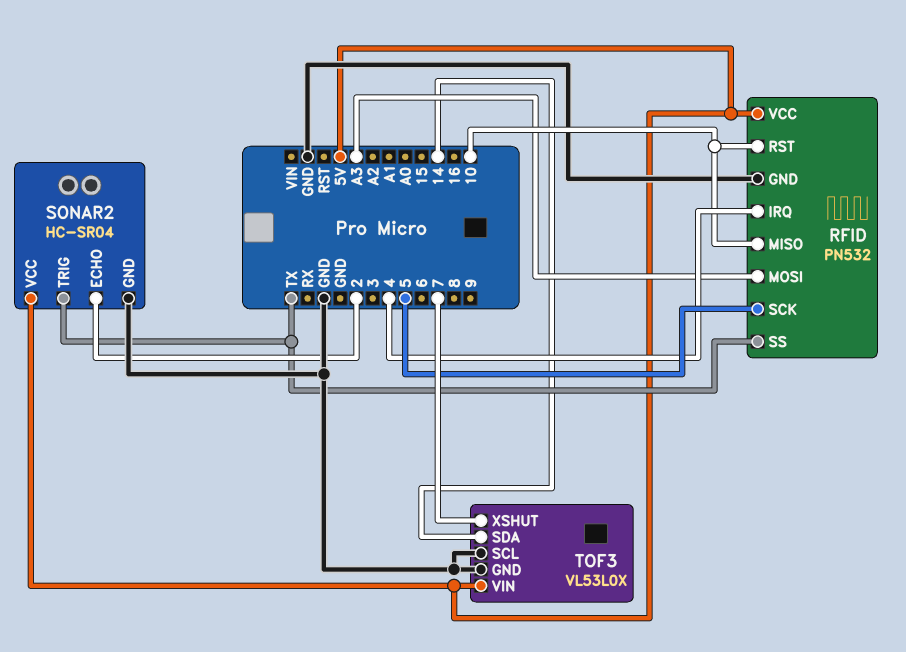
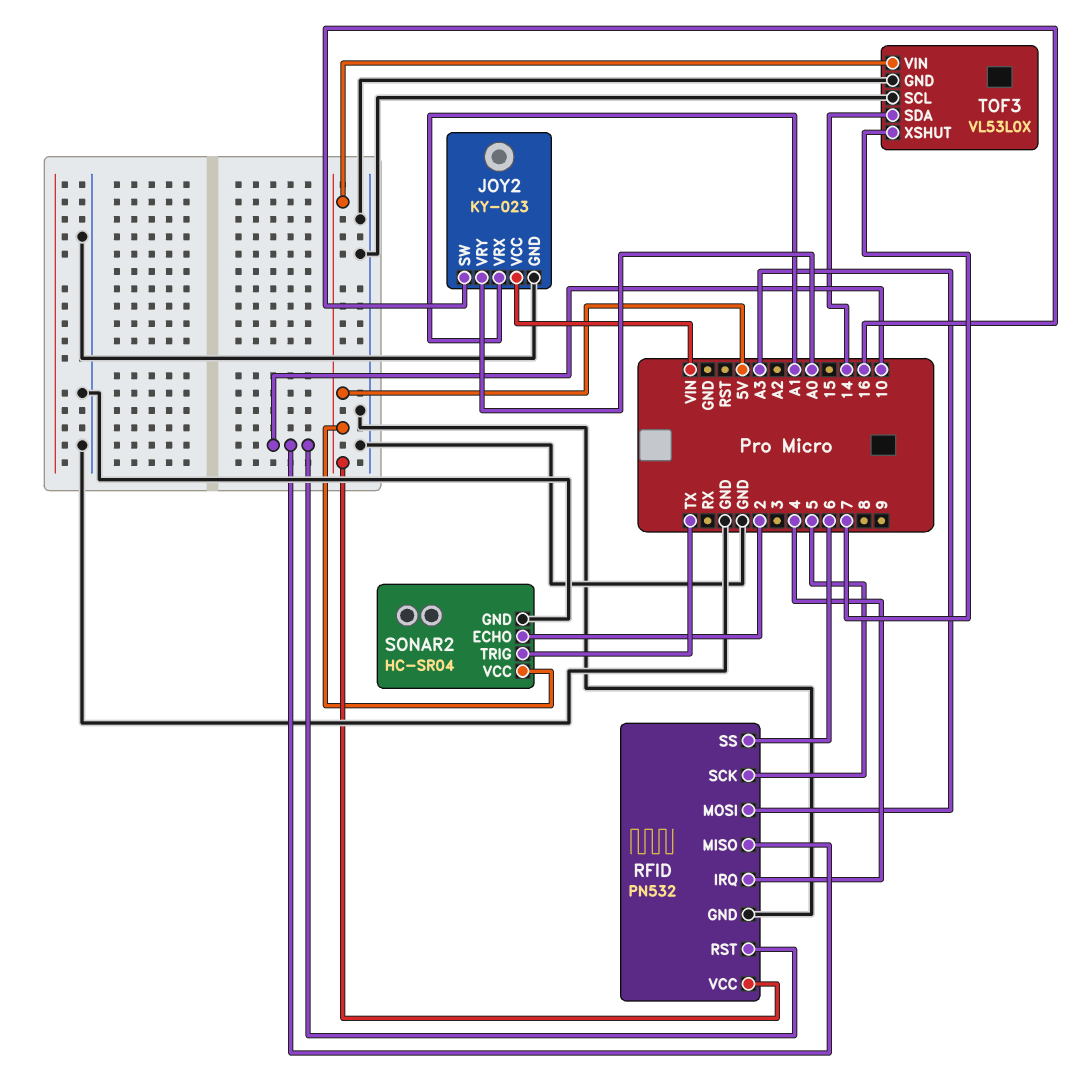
JOY2: none -> KY-023
JOY2 pin GND: none -> GND
JOY2 pin SW: none -> 16
JOY2 pin VCC: none -> VIN
JOY2 pin VRX: none -> A1
JOY2 pin VRY: none -> A0
RFID pin SS: TX -> 6

